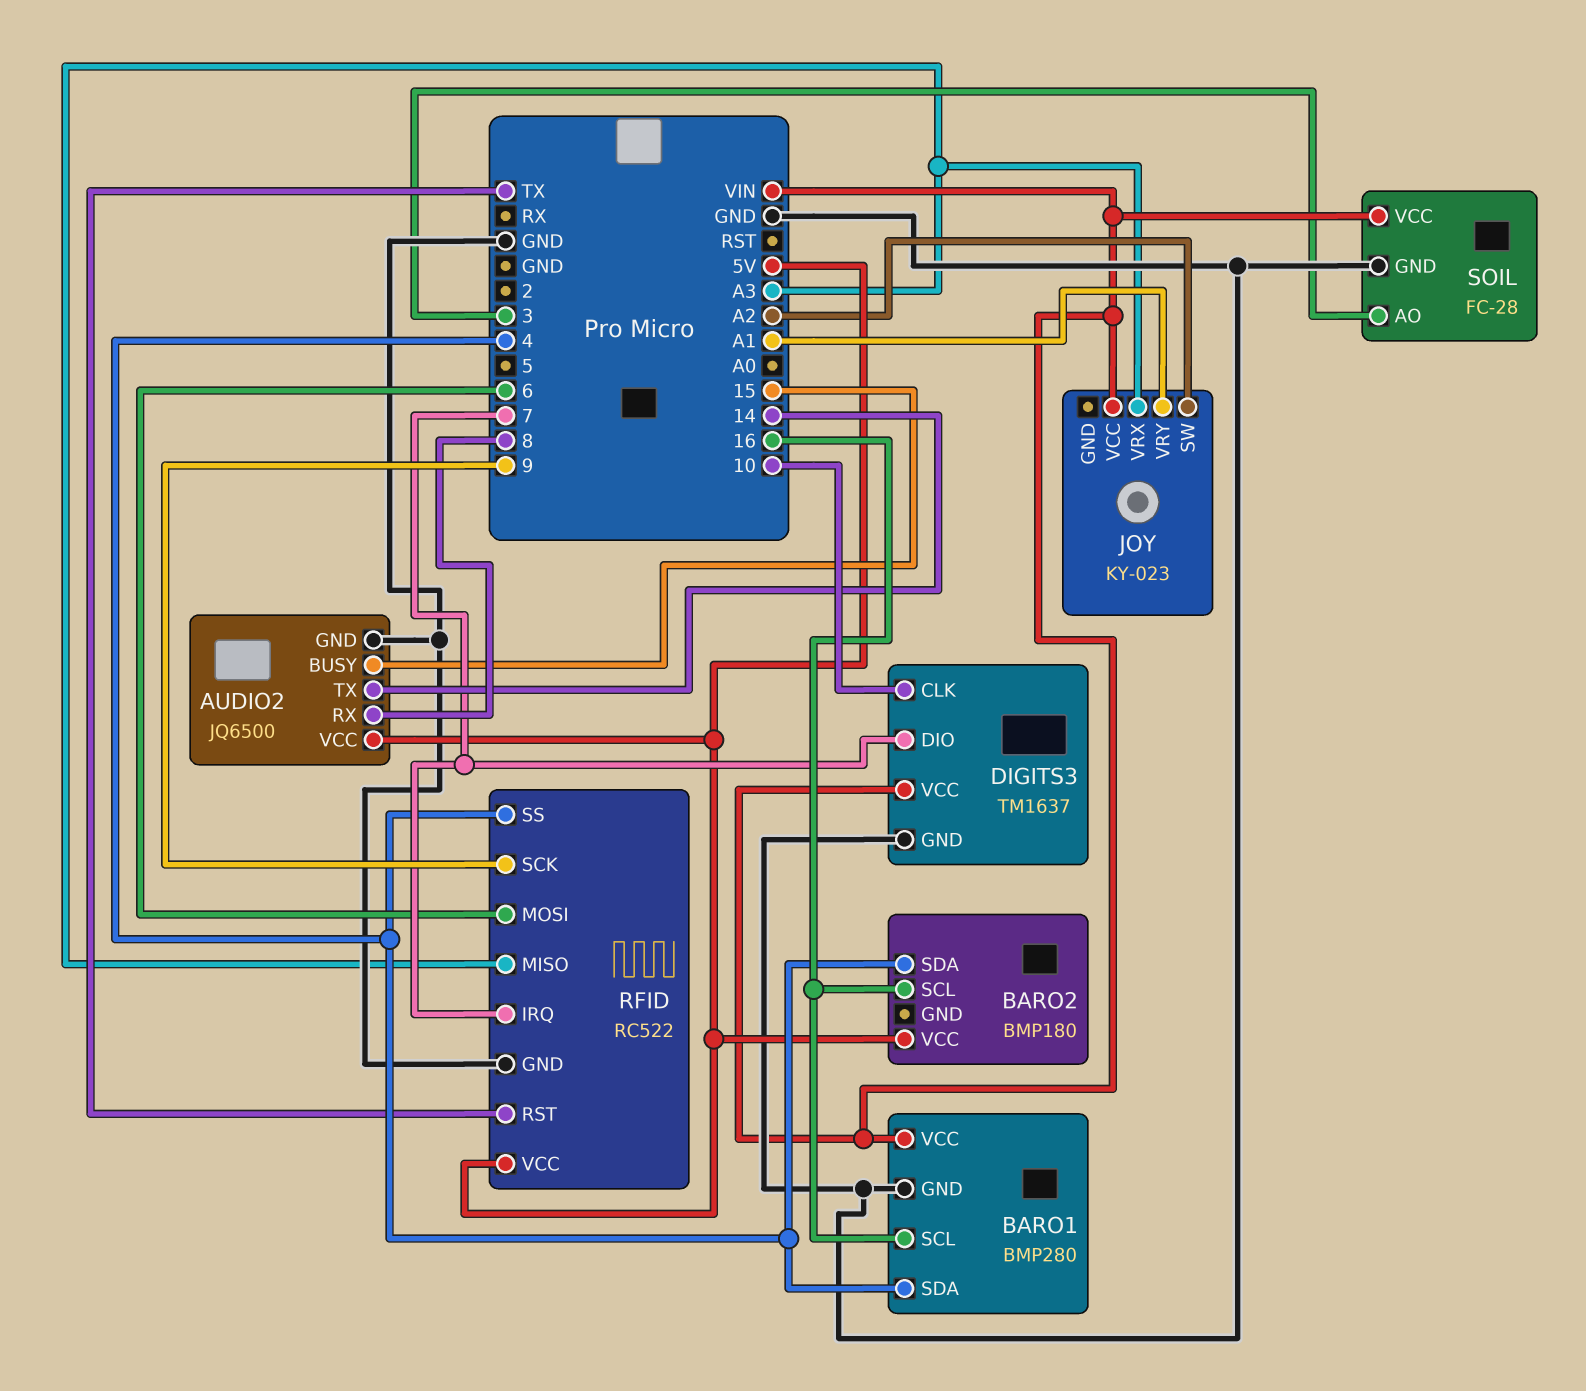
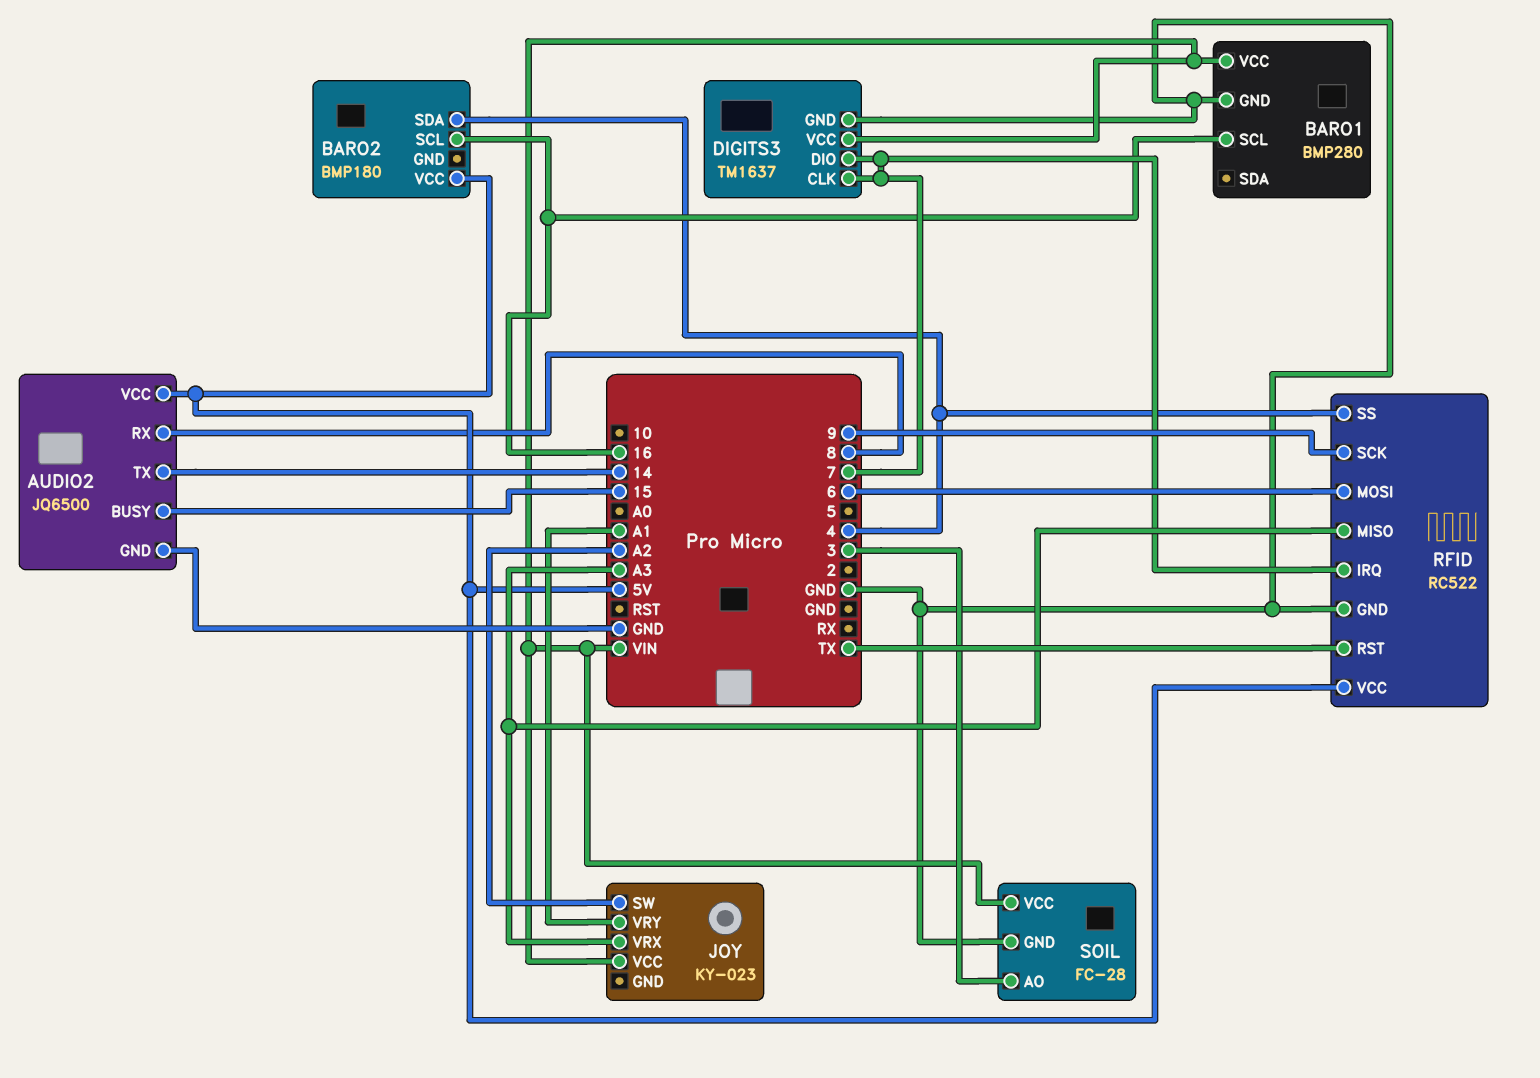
BARO1 pin SDA: 4 -> none
DIGITS3 pin CLK: 10 -> 7

